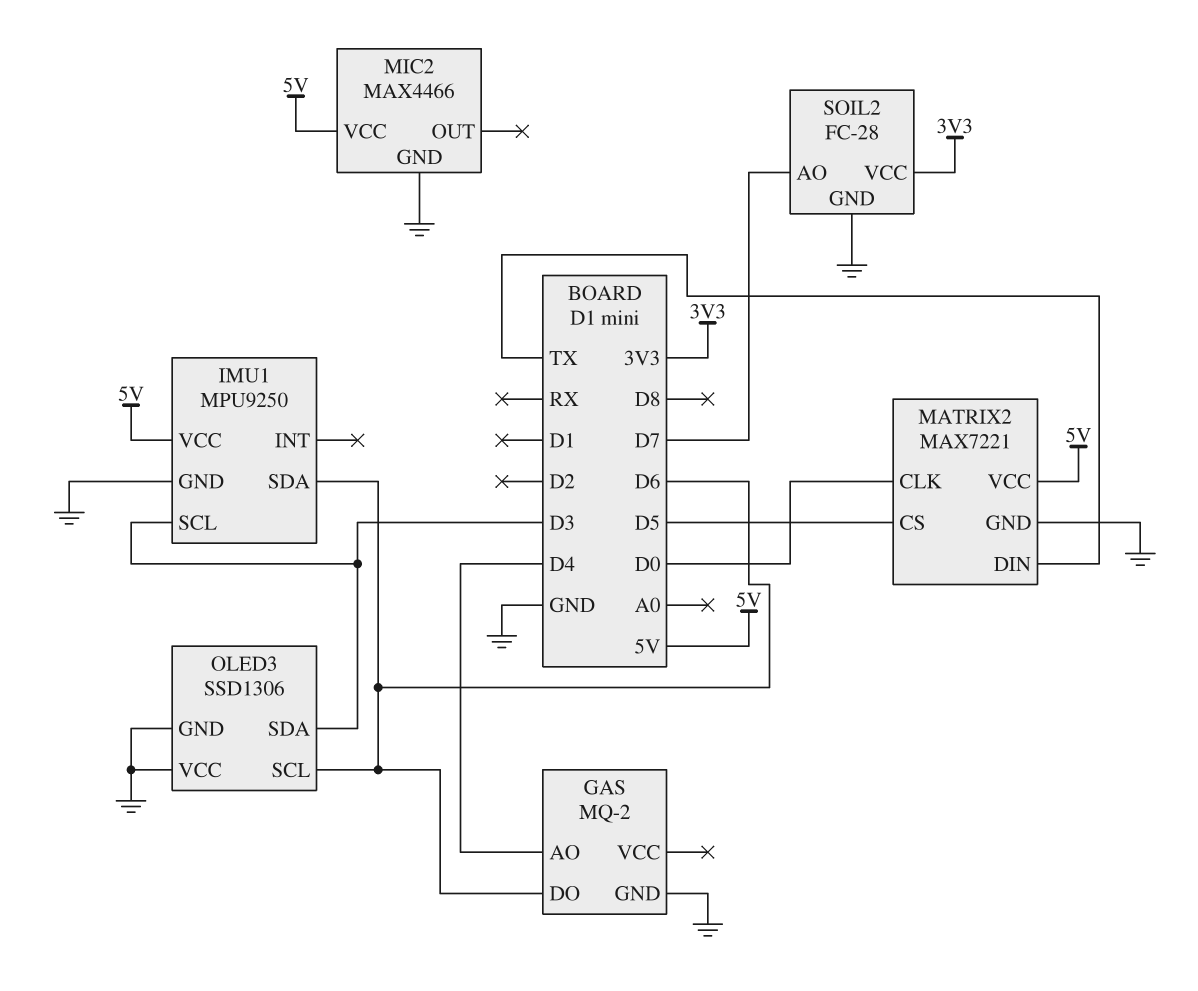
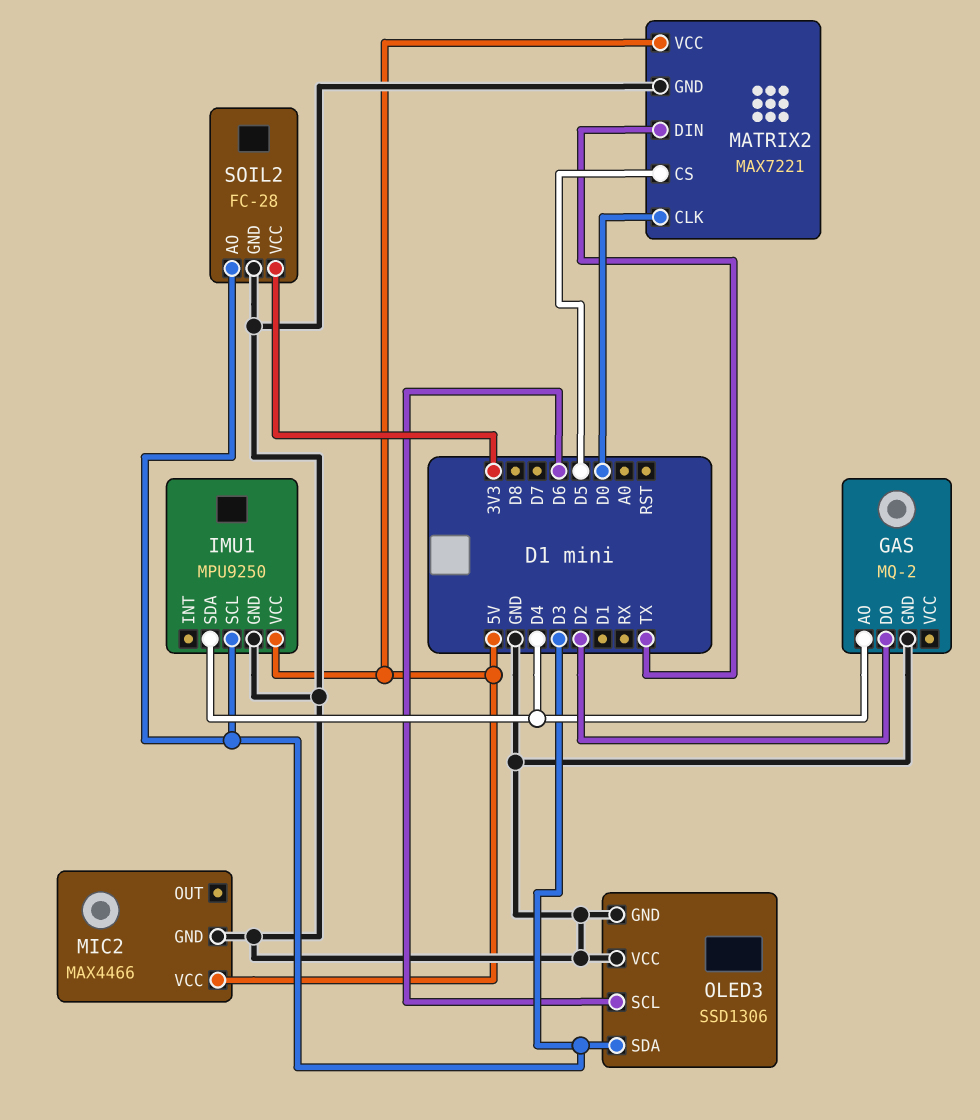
GAS pin DO: D6 -> D2
IMU1 pin SDA: D6 -> D4
SOIL2 pin AO: D7 -> D3

